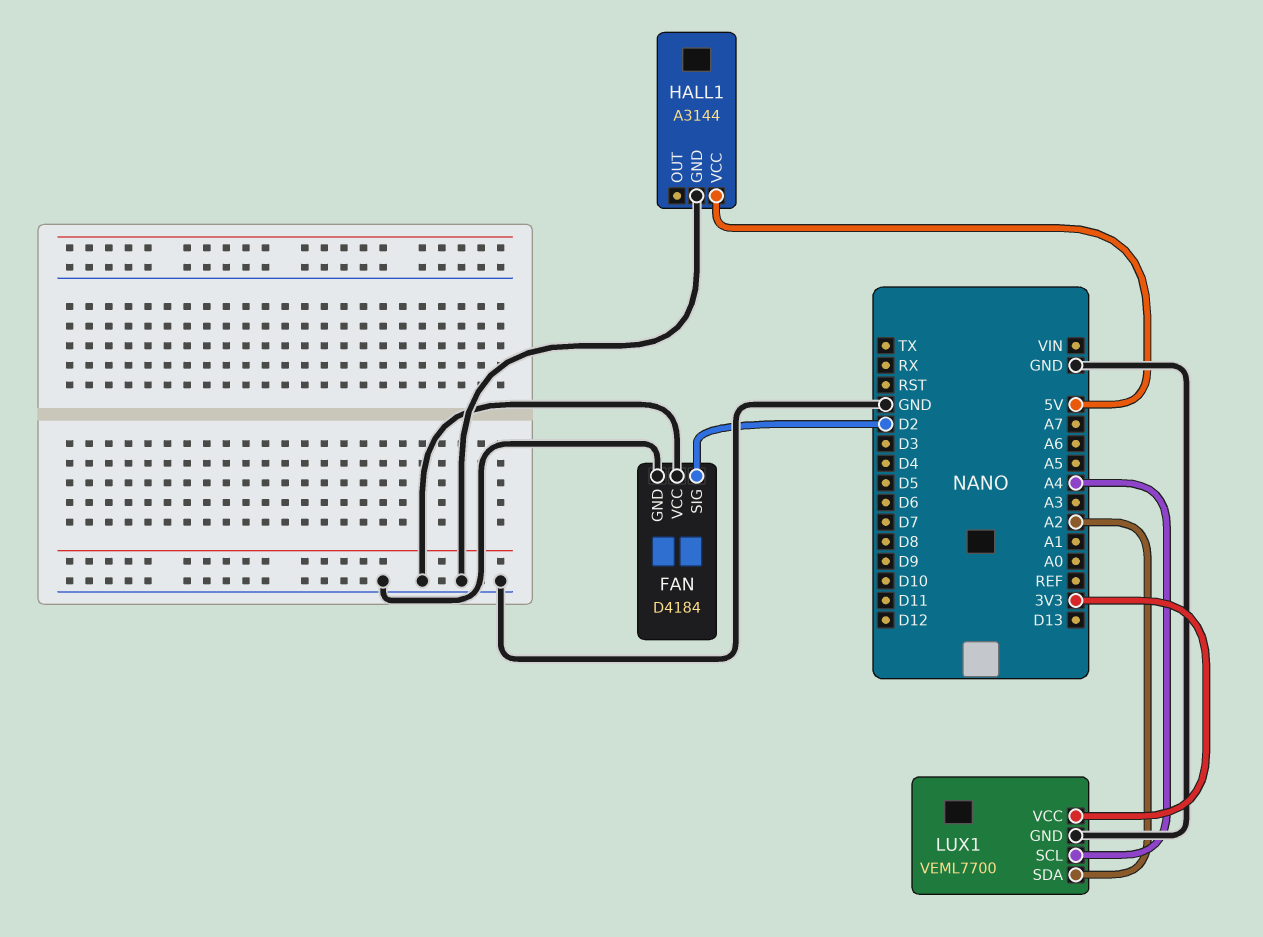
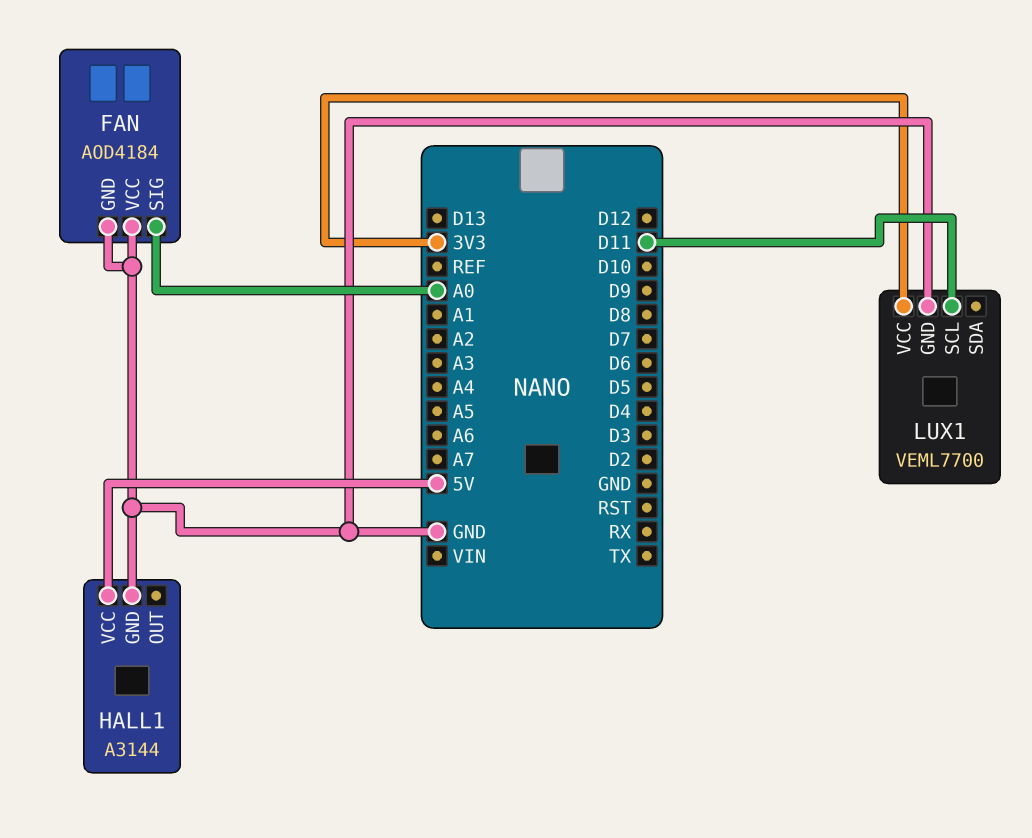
FAN: D4184 -> AOD4184
FAN pin SIG: D2 -> A0
LUX1 pin SCL: A4 -> D11
LUX1 pin SDA: A2 -> none

